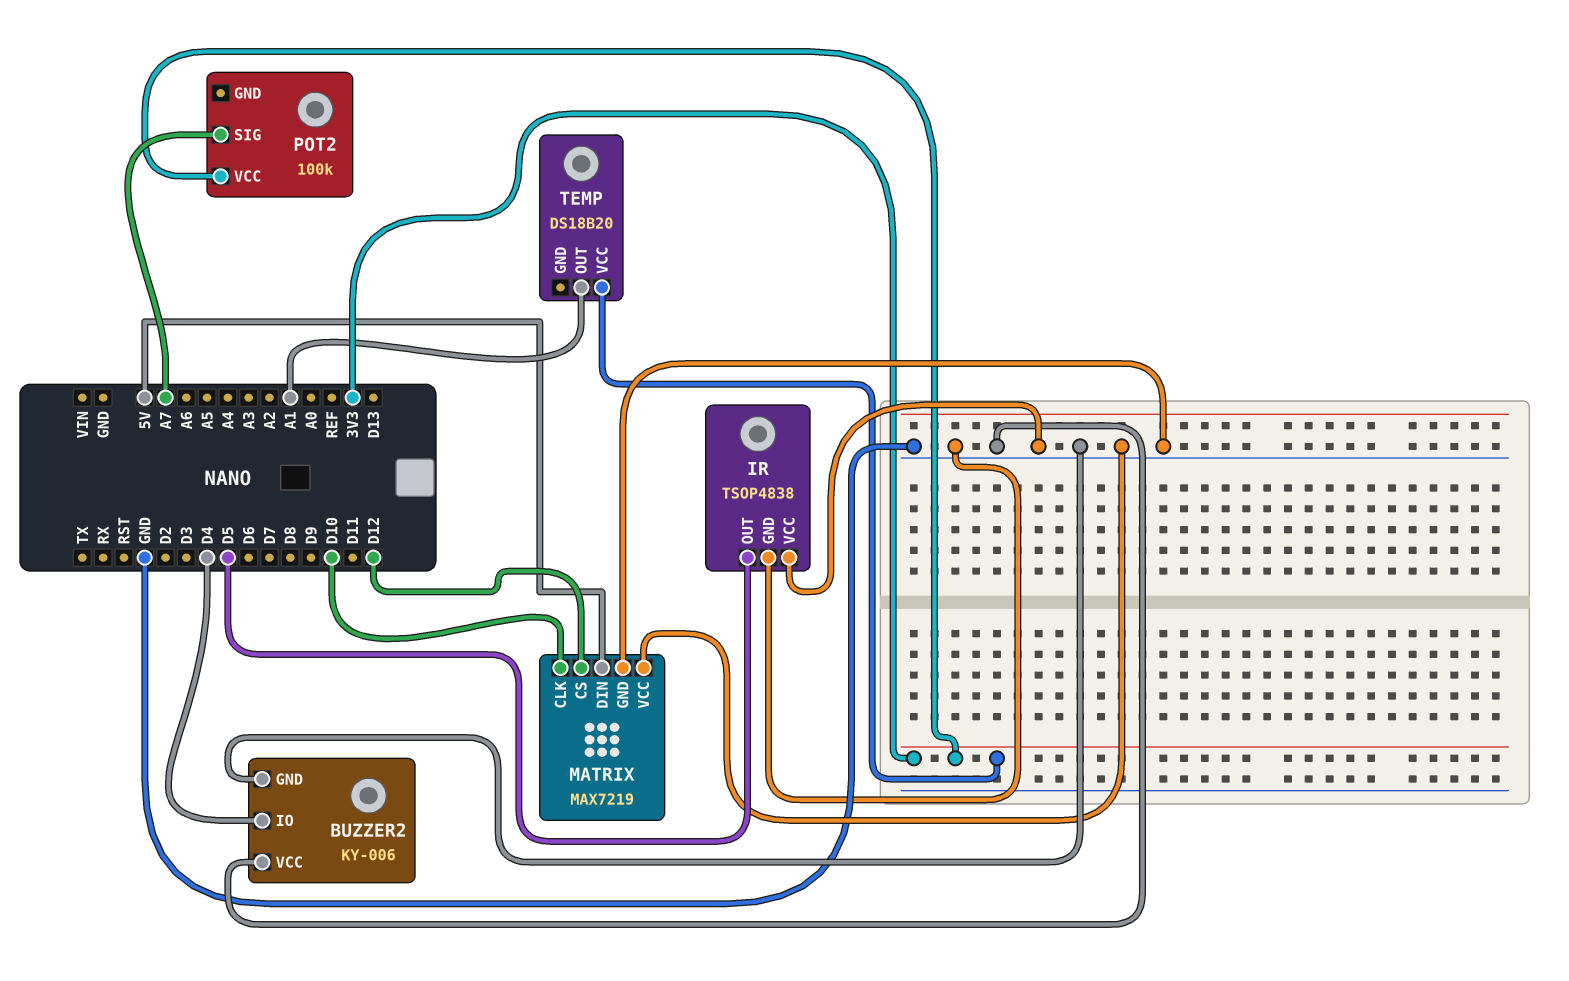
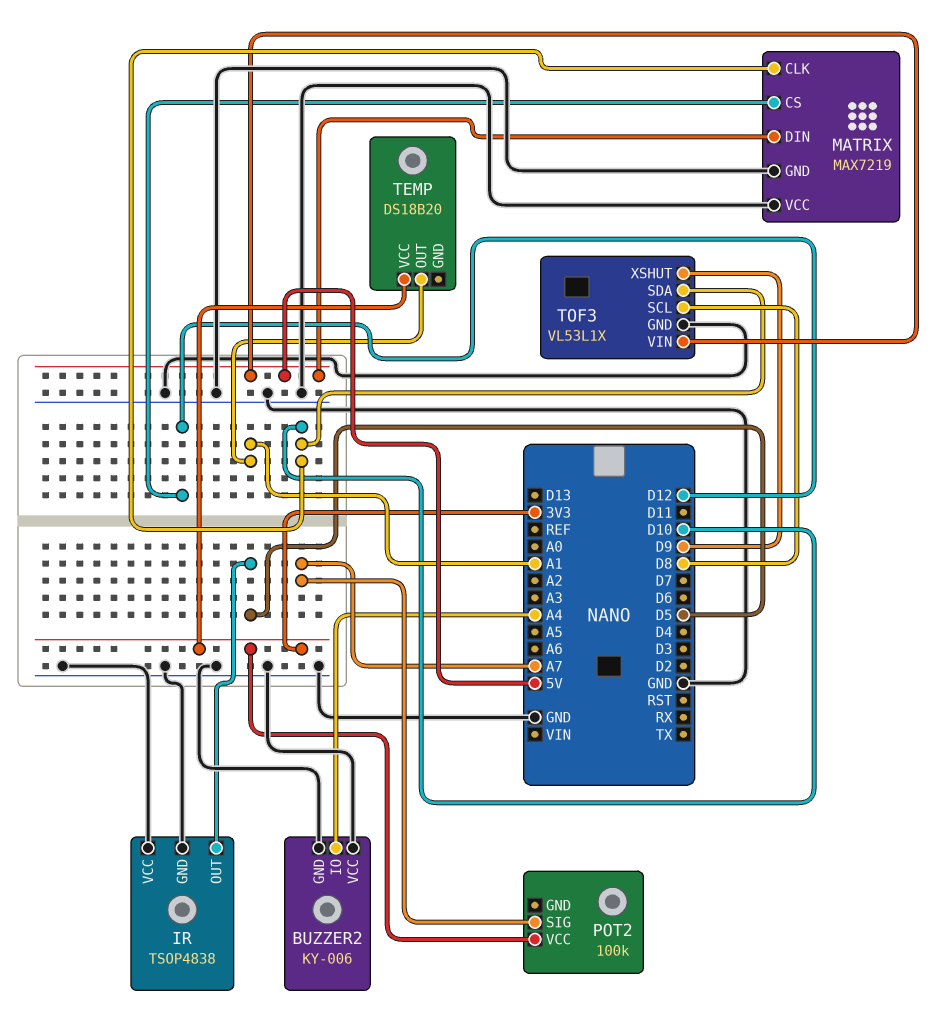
BUZZER2 pin IO: D4 -> A4
TOF3: none -> VL53L1X
TOF3 pin GND: none -> GND
TOF3 pin SCL: none -> D8
TOF3 pin SDA: none -> D10
TOF3 pin VIN: none -> 5V
TOF3 pin XSHUT: none -> D9

